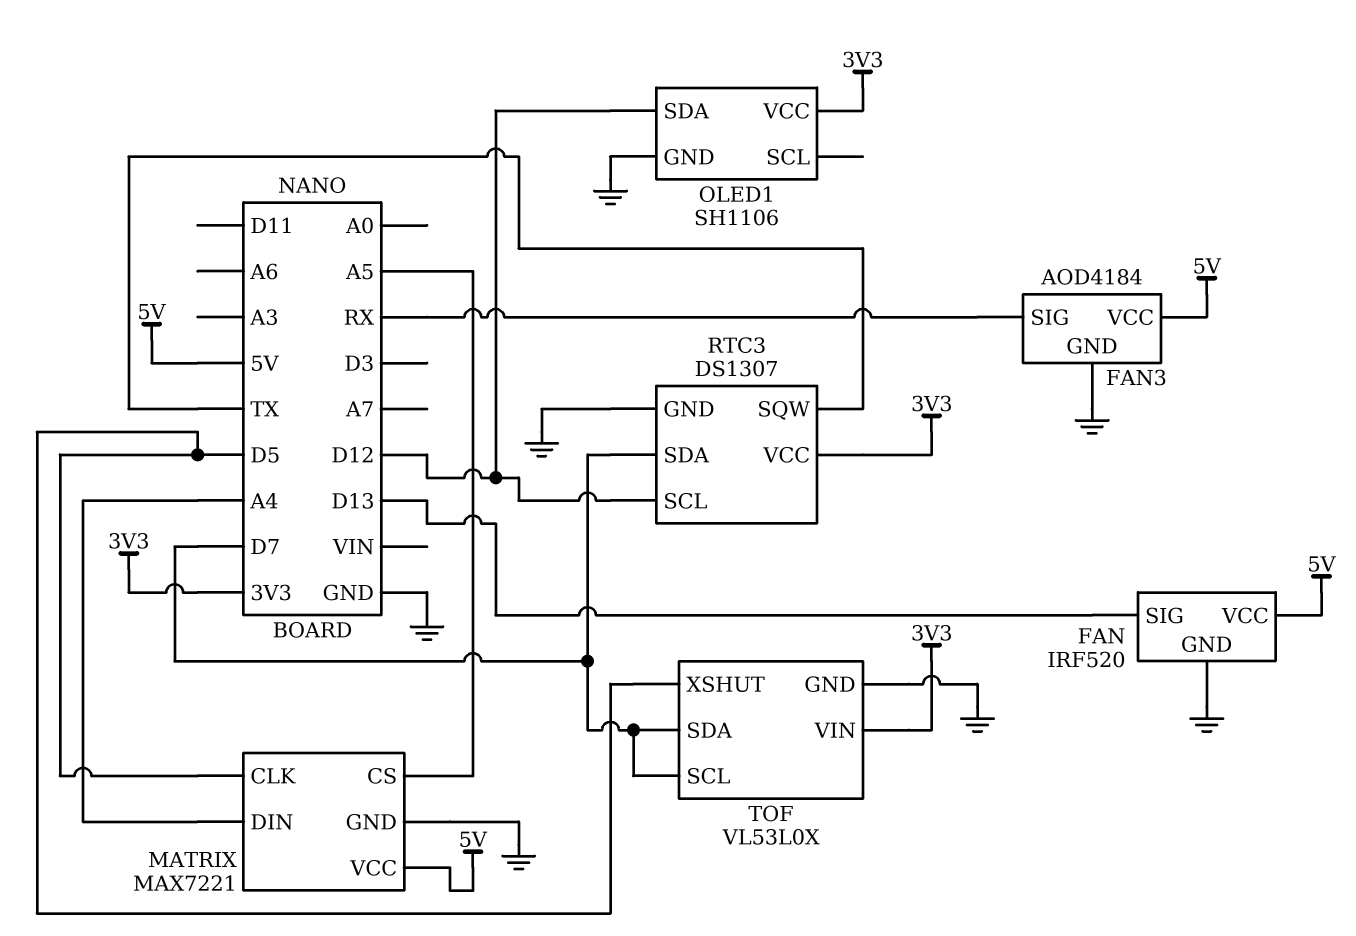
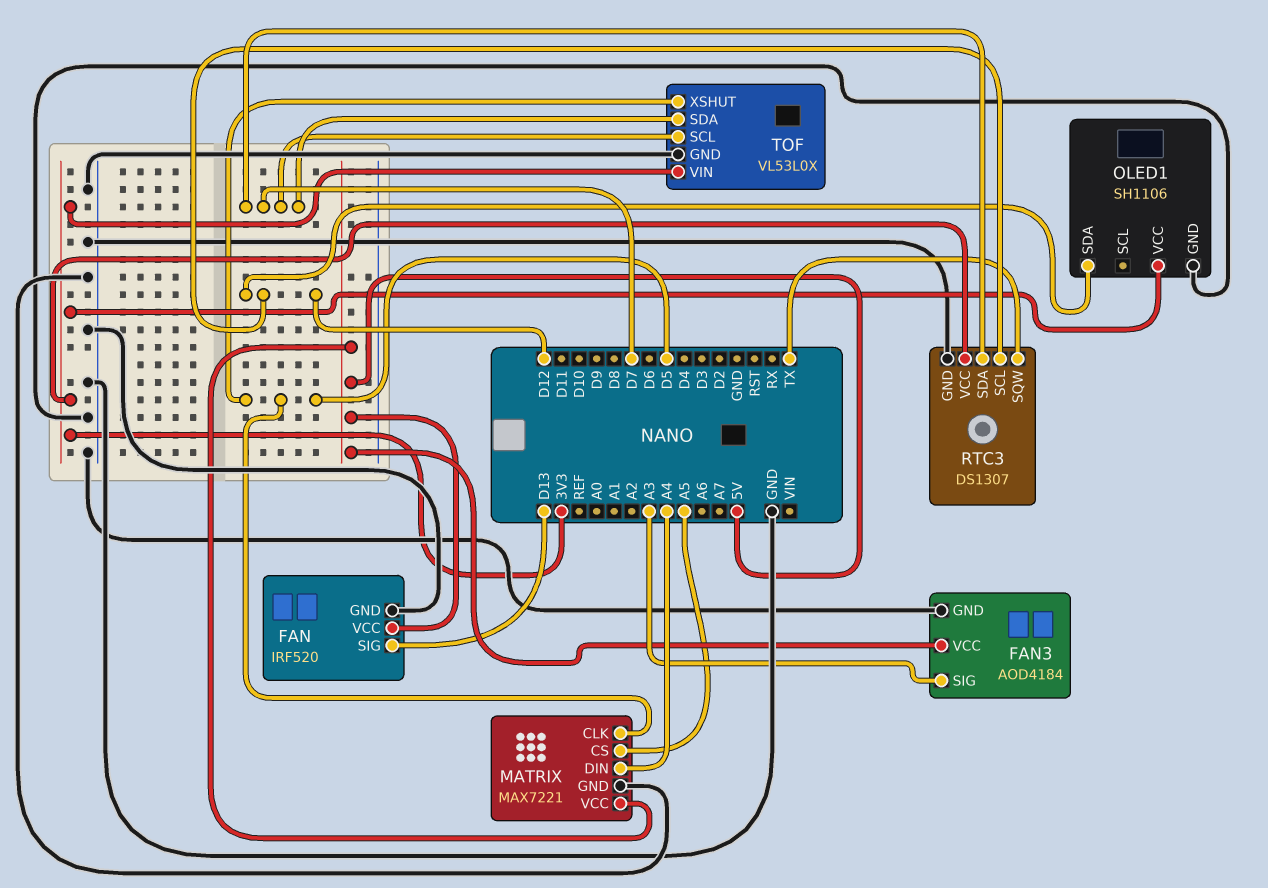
FAN3 pin SIG: RX -> A3

